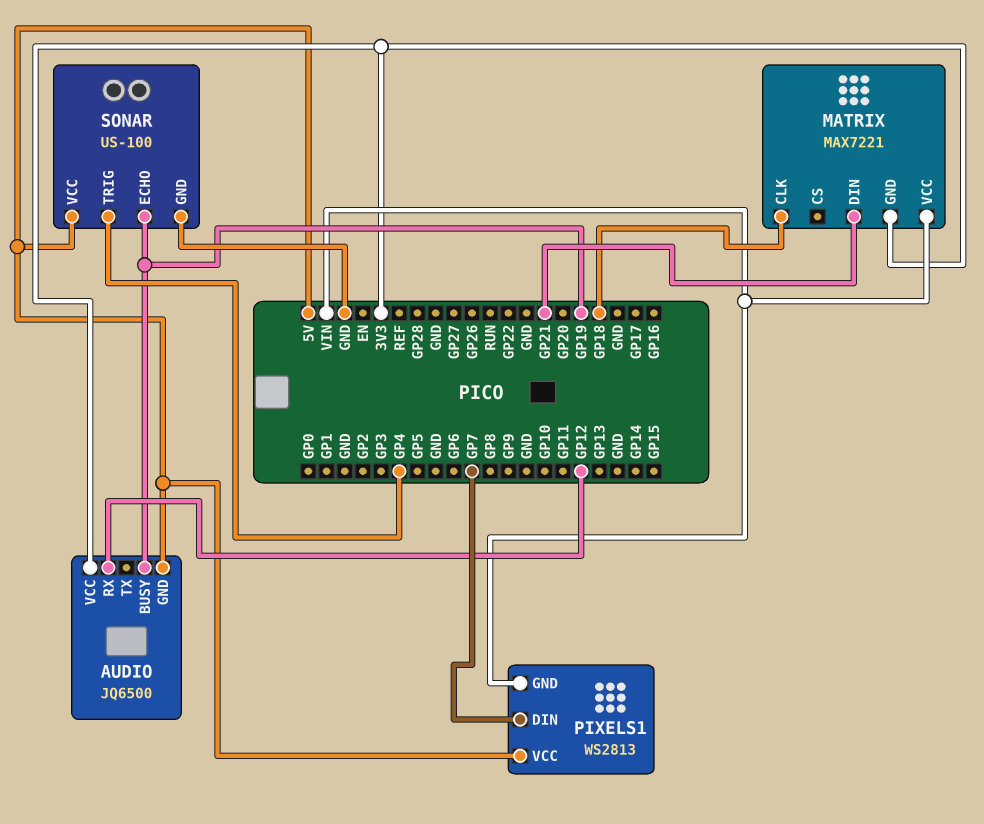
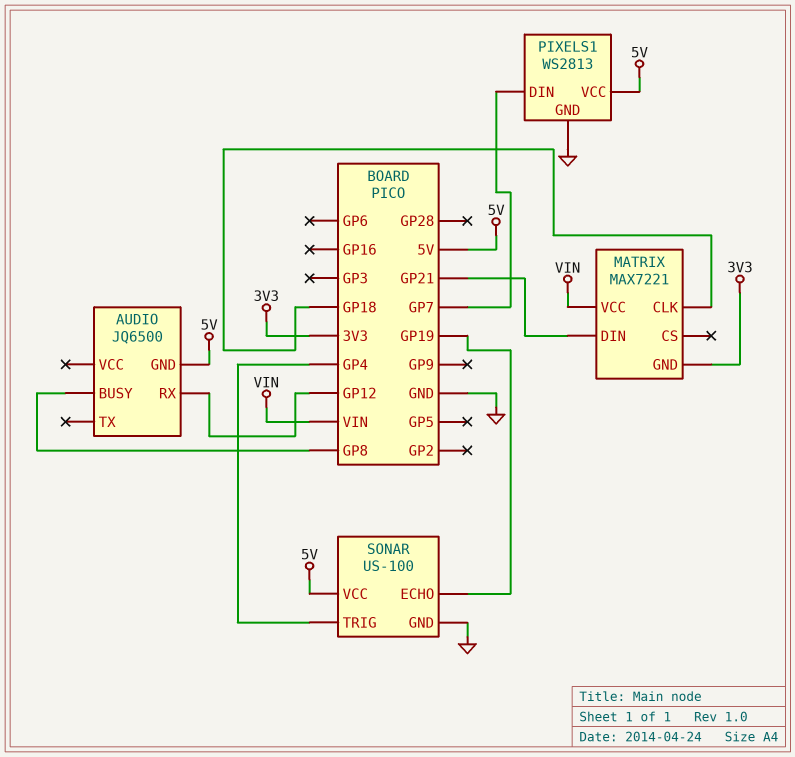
AUDIO pin BUSY: GP19 -> GP8
AUDIO pin VCC: 3V3 -> none
PIXELS1 pin GND: VIN -> GND

